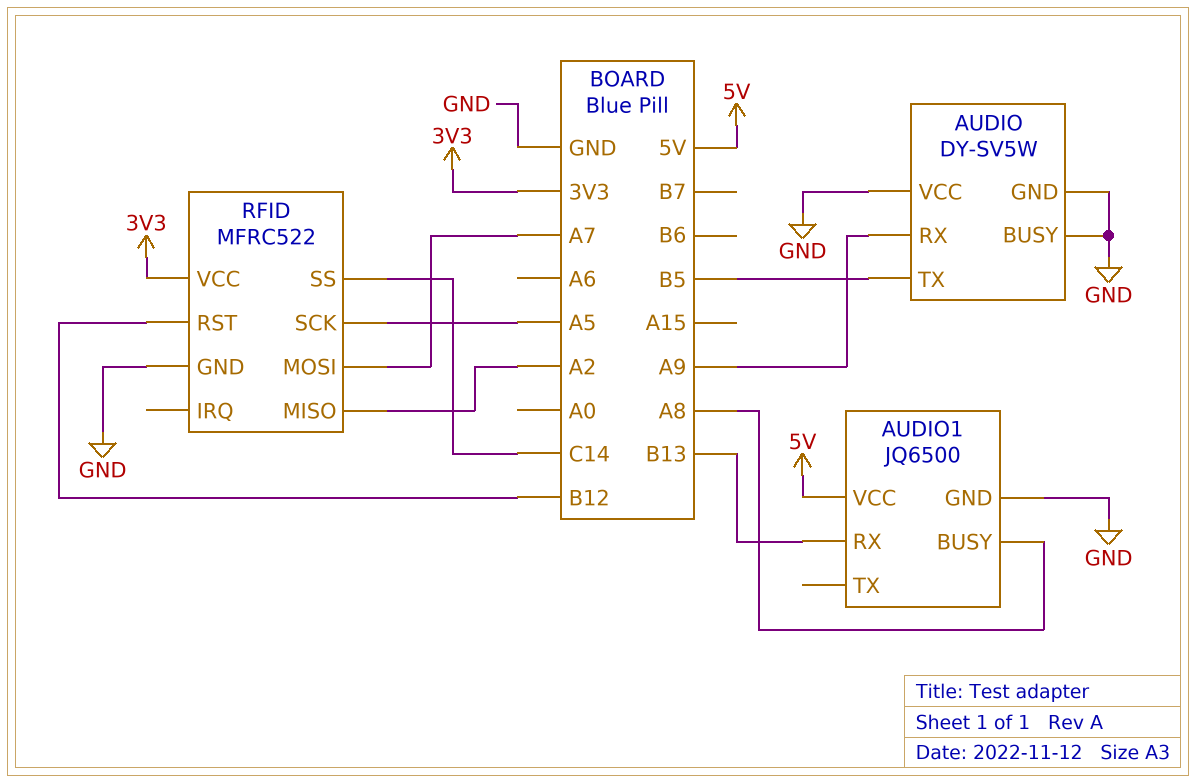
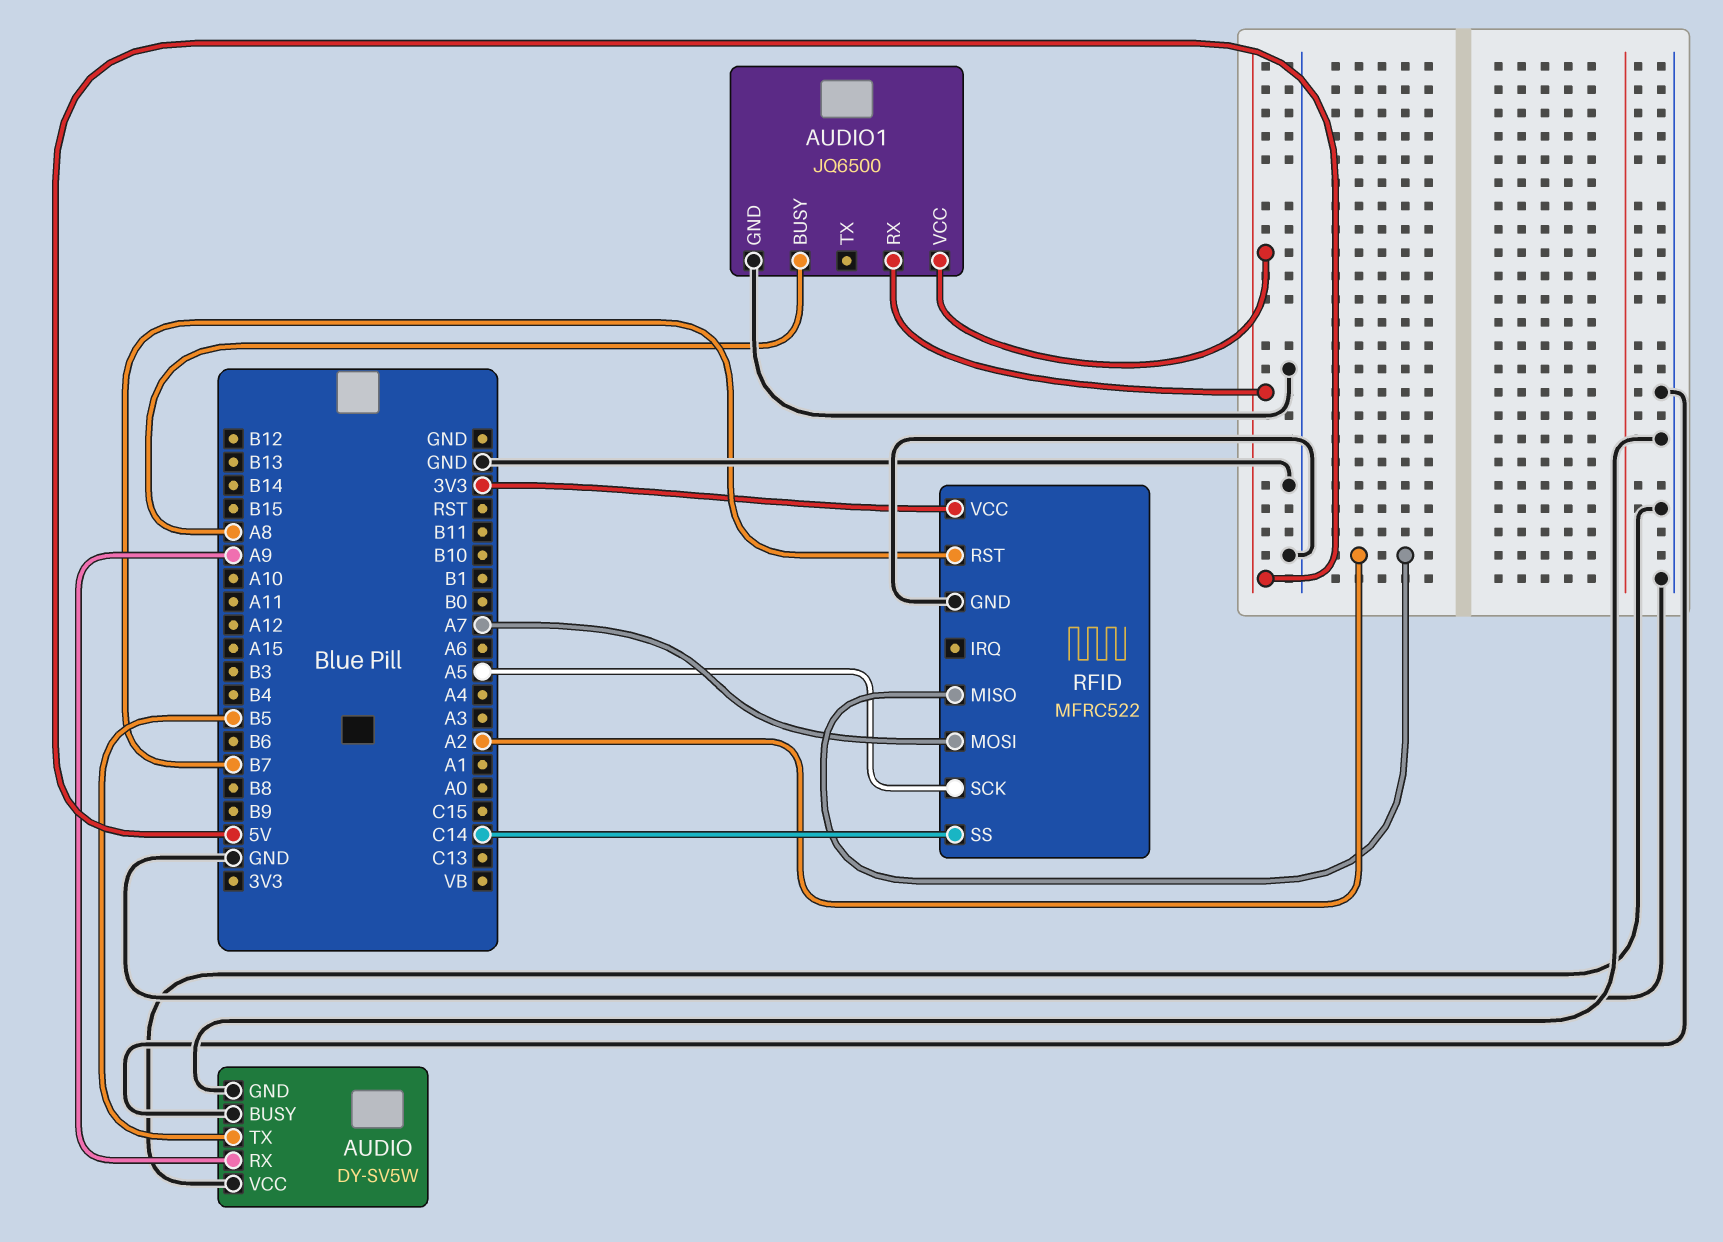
AUDIO1 pin RX: B13 -> 5V
RFID pin RST: B12 -> B7

